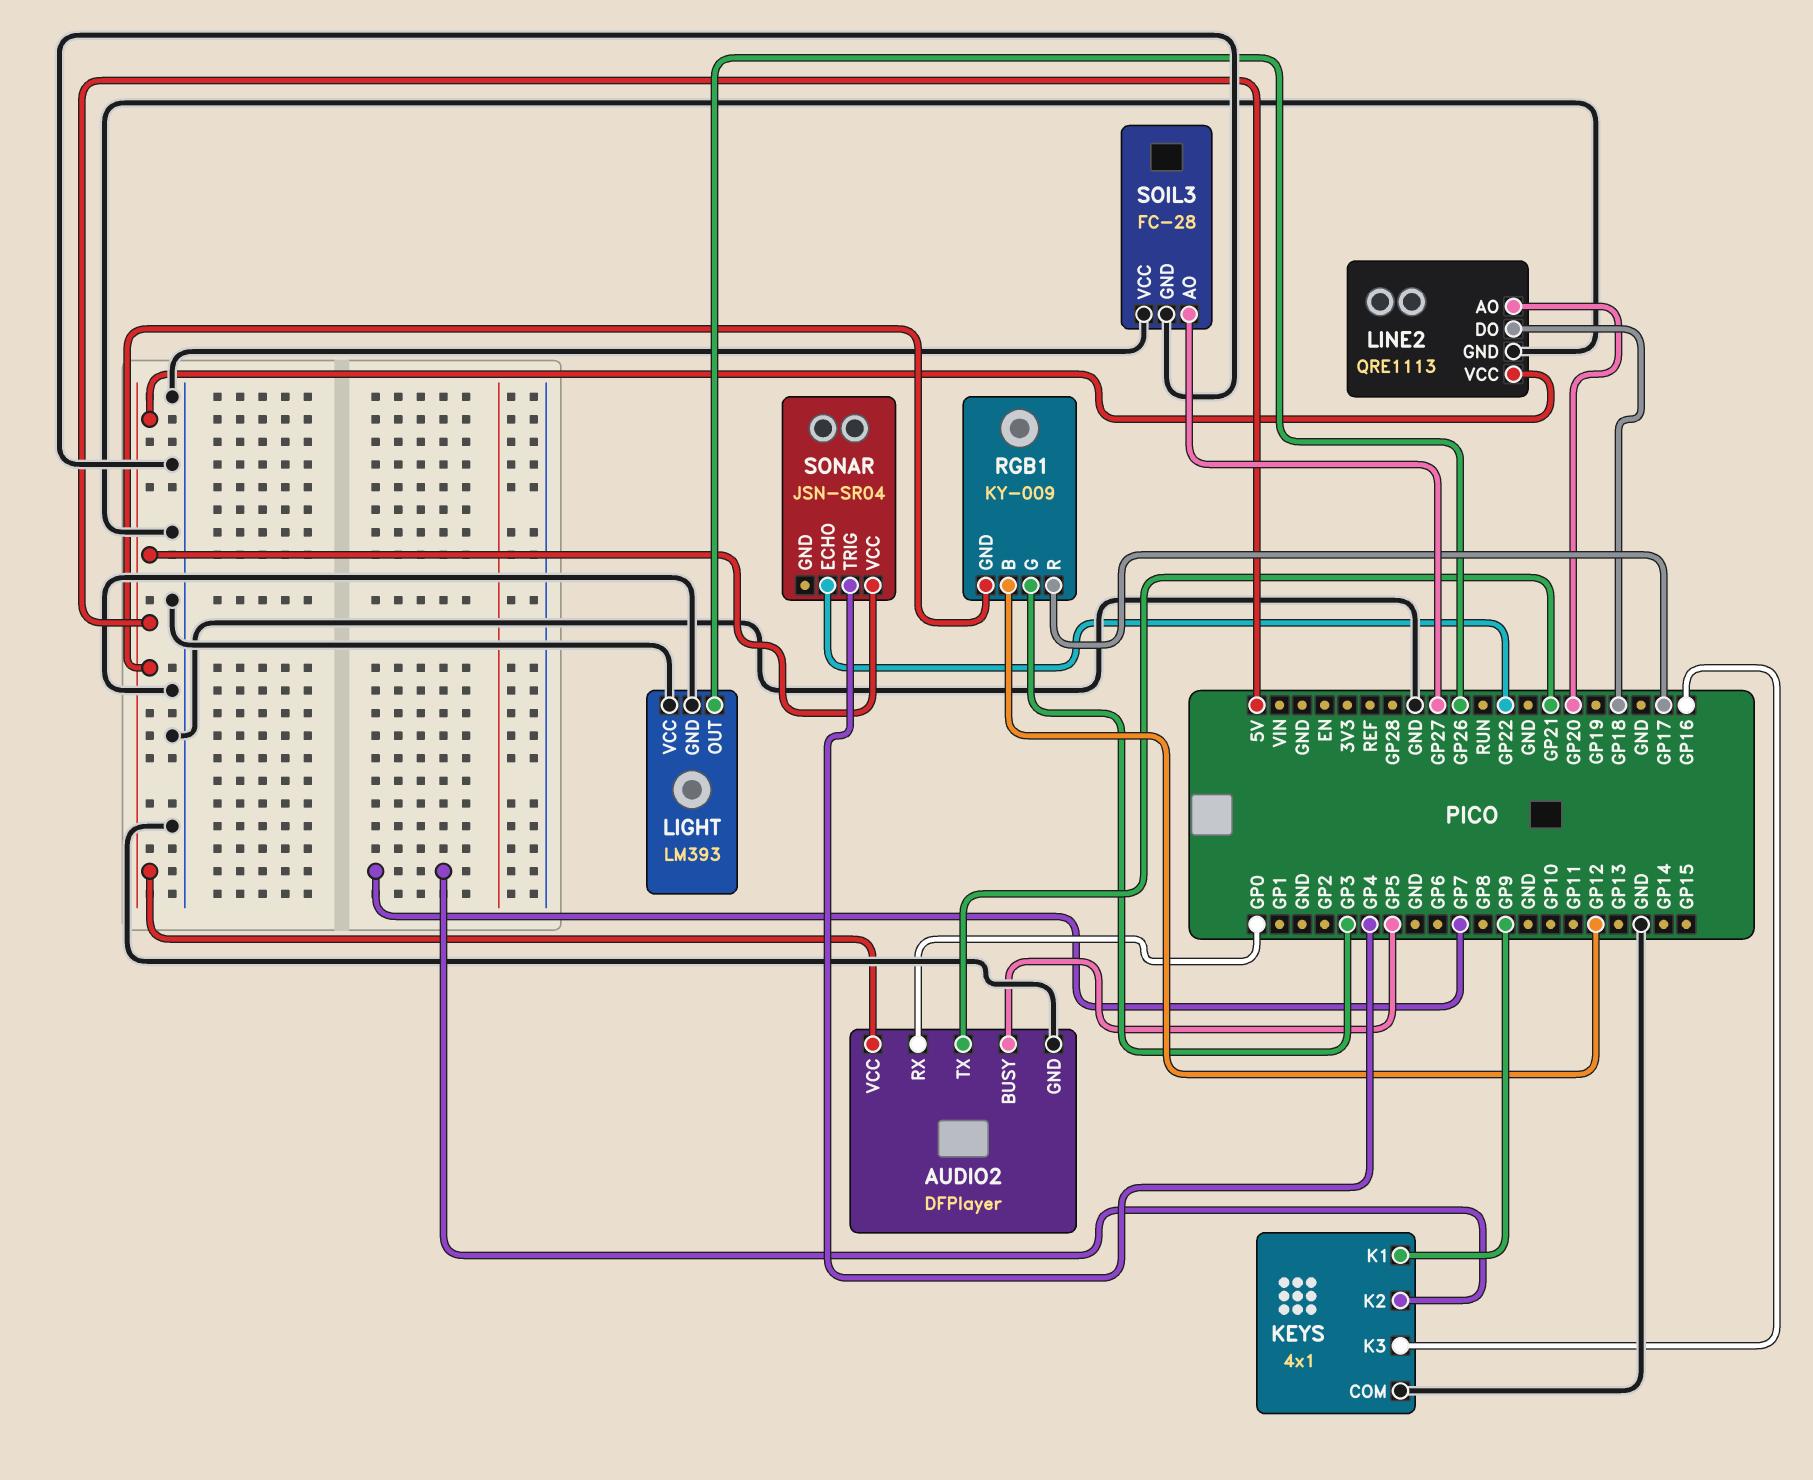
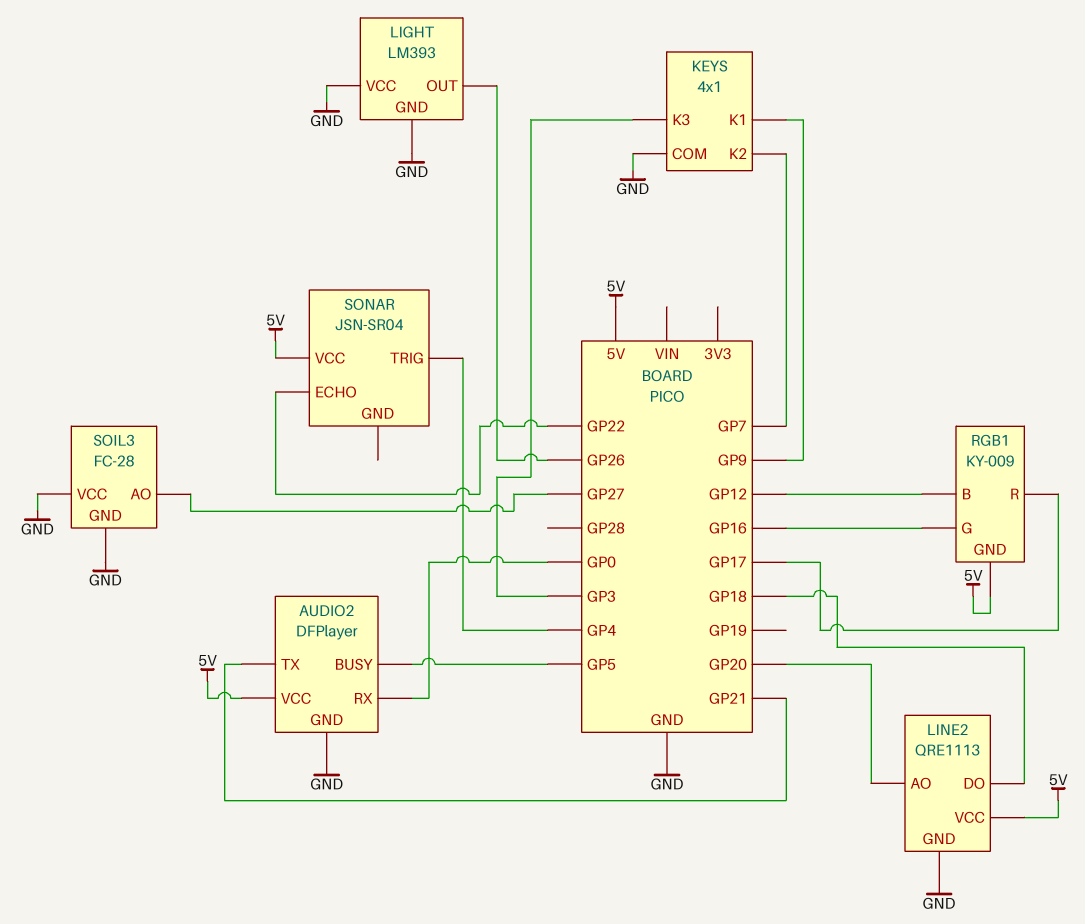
KEYS pin K3: GP16 -> GP3
RGB1 pin G: GP3 -> GP16

